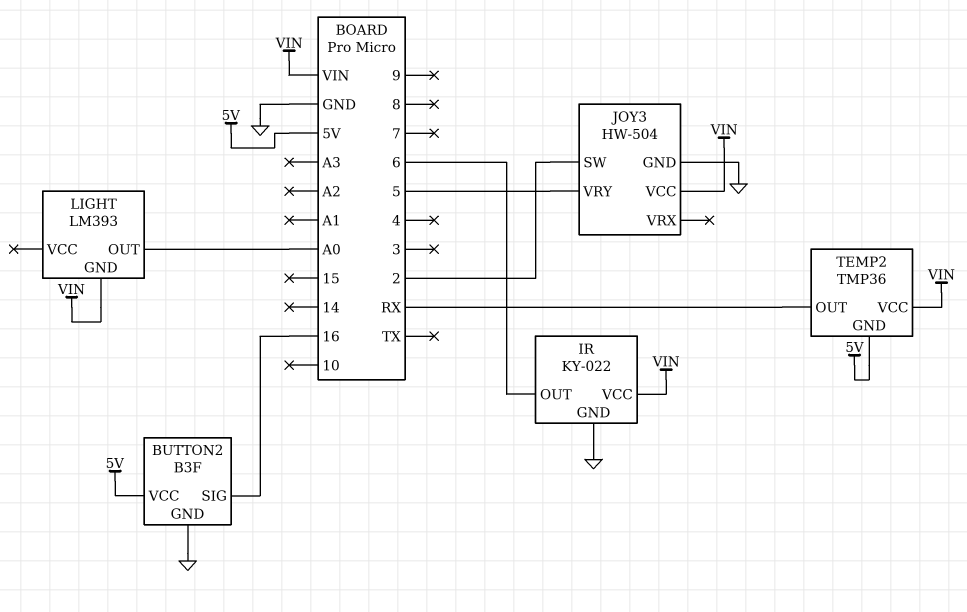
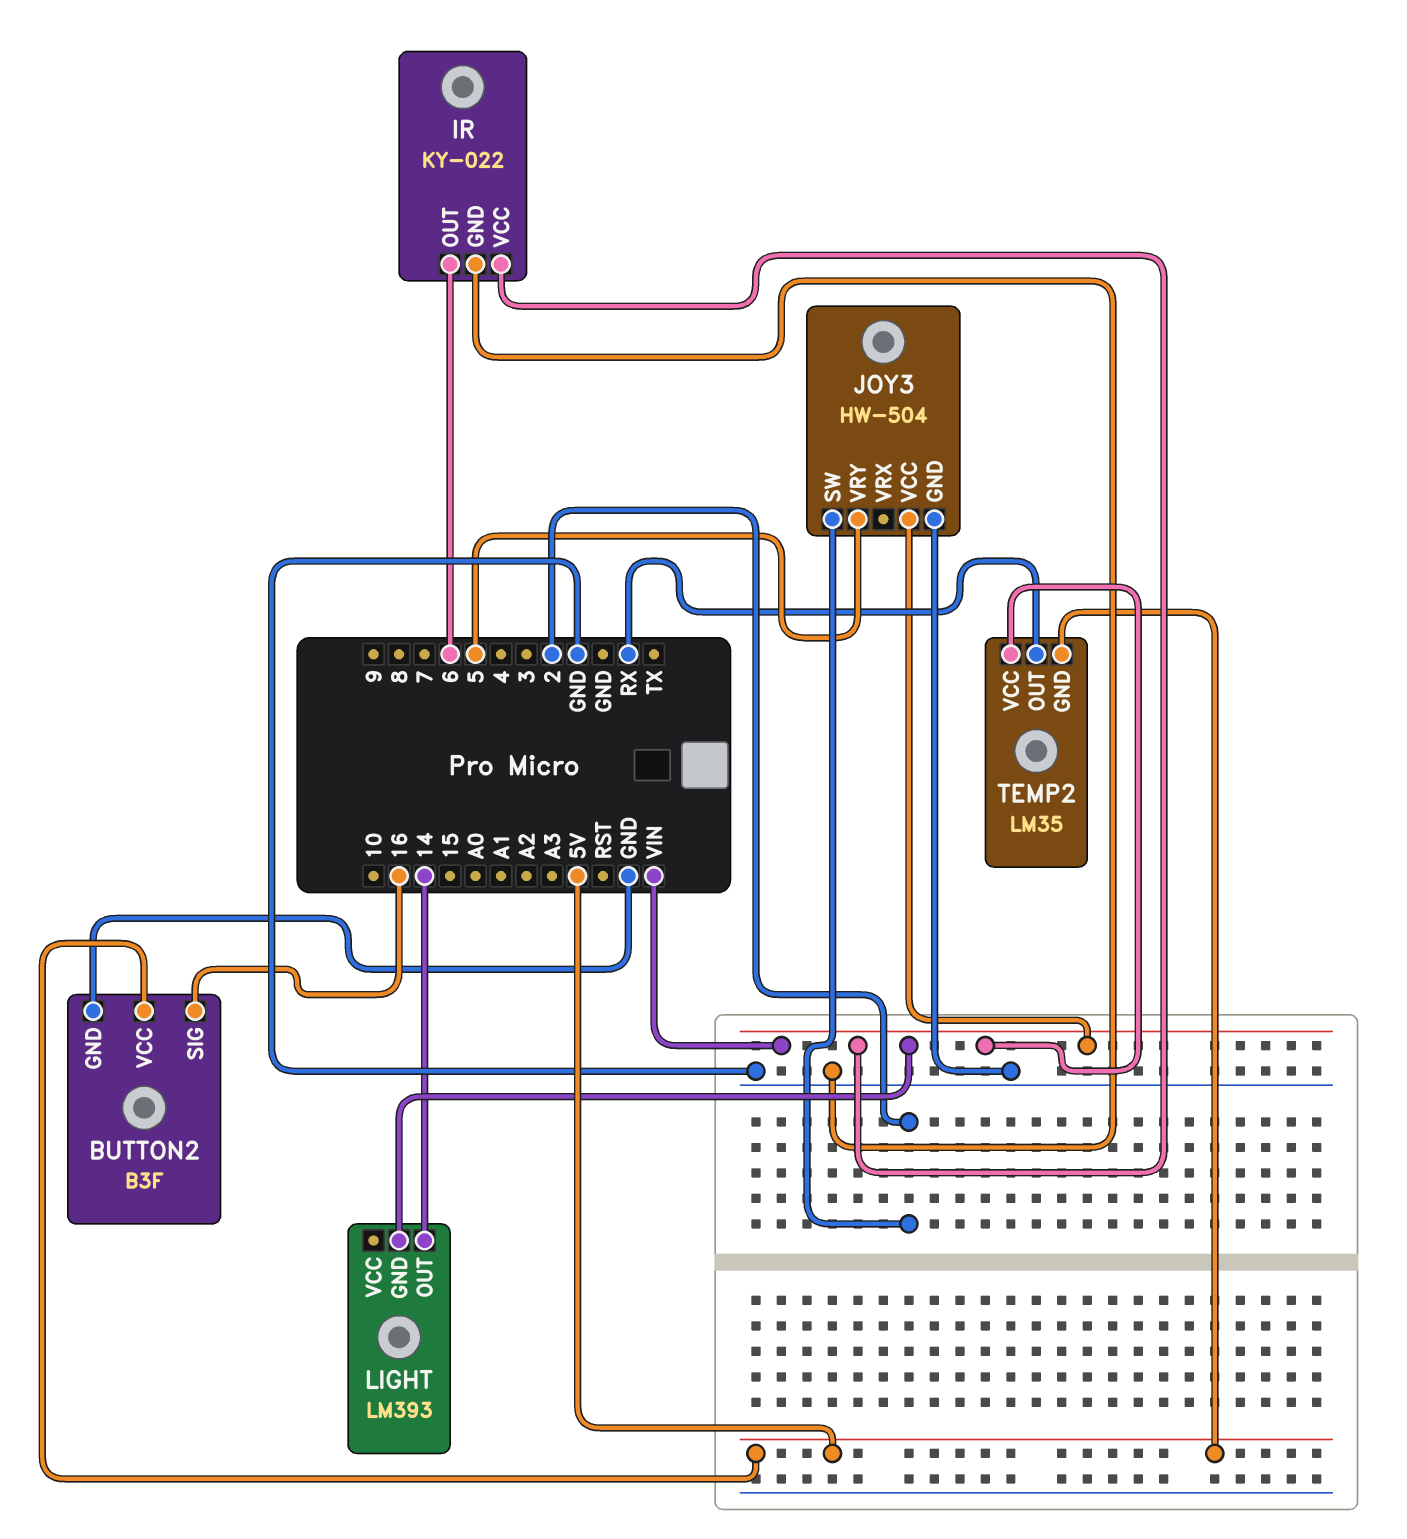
LIGHT pin OUT: A0 -> 14
TEMP2: TMP36 -> LM35

